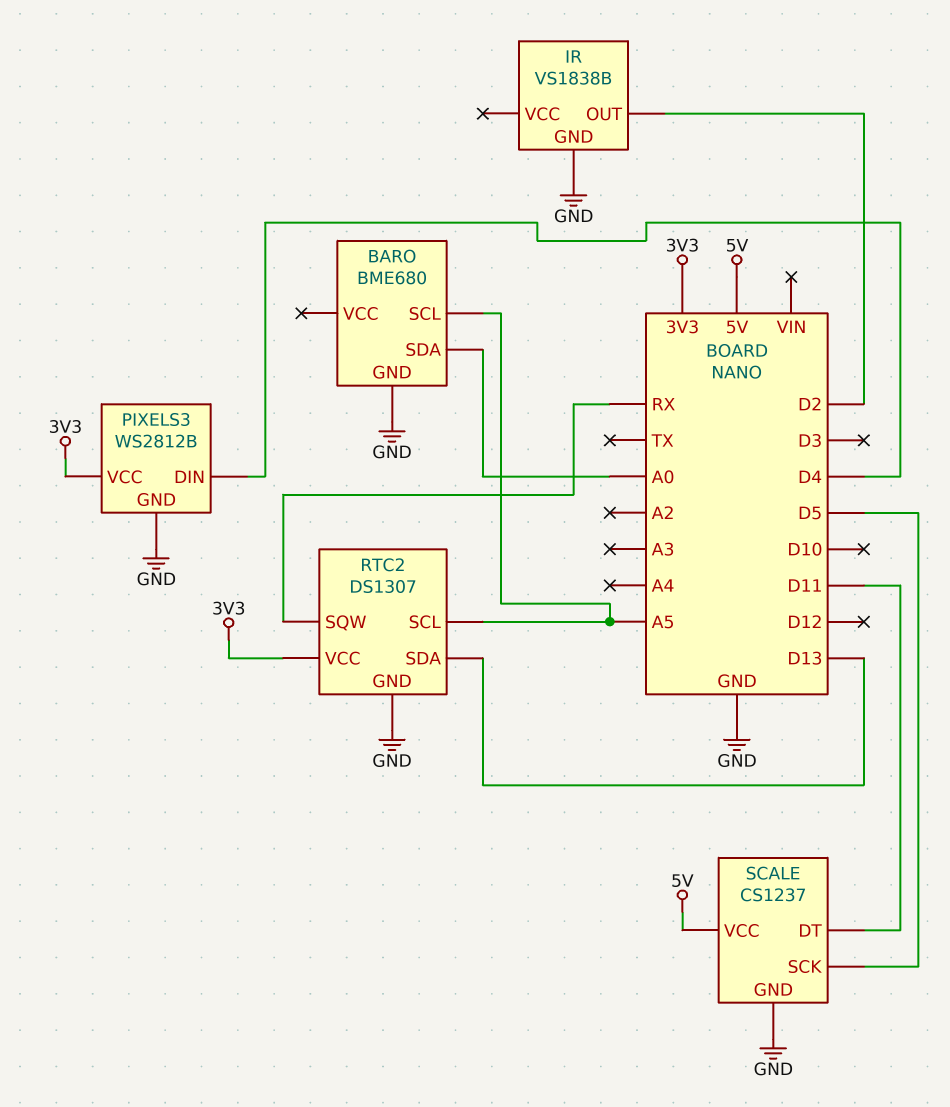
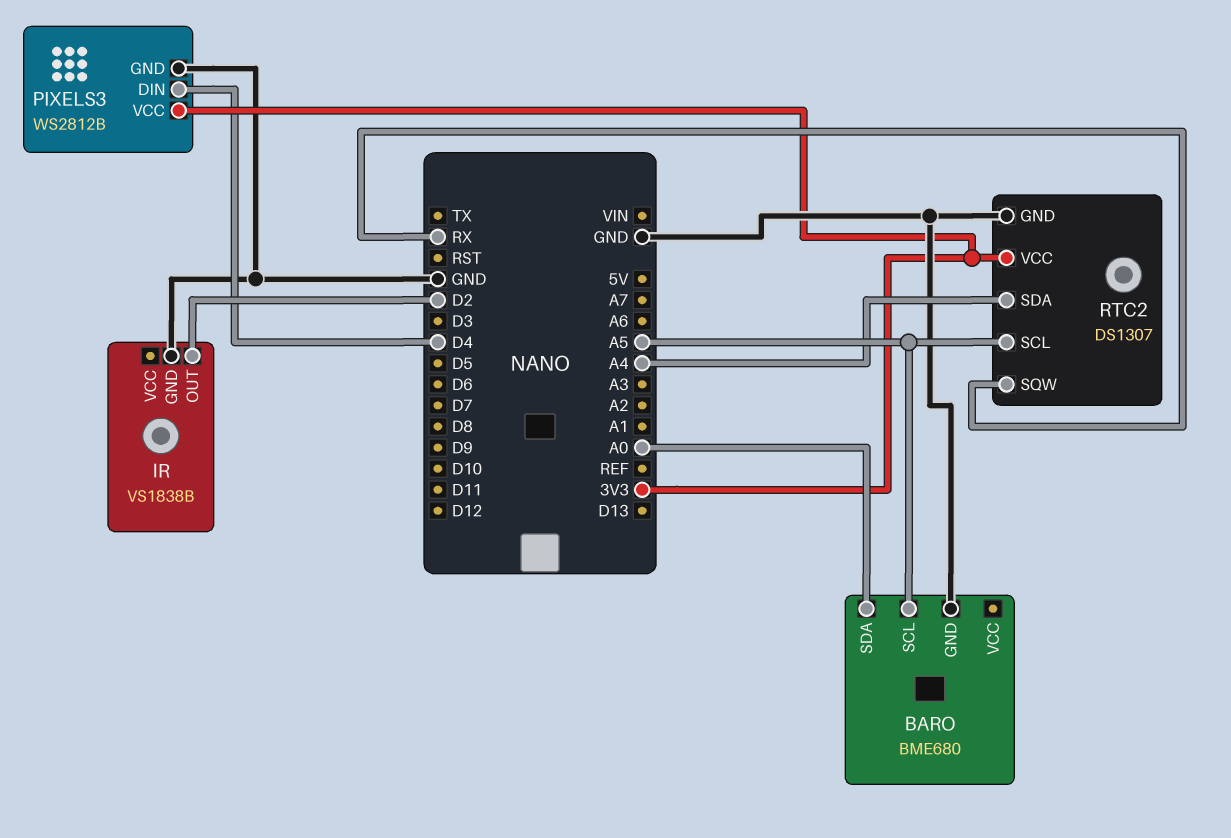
RTC2 pin SDA: D13 -> A4
SCALE: CS1237 -> none
SCALE pin DT: D11 -> none
SCALE pin GND: GND -> none
SCALE pin SCK: D5 -> none
SCALE pin VCC: 5V -> none

